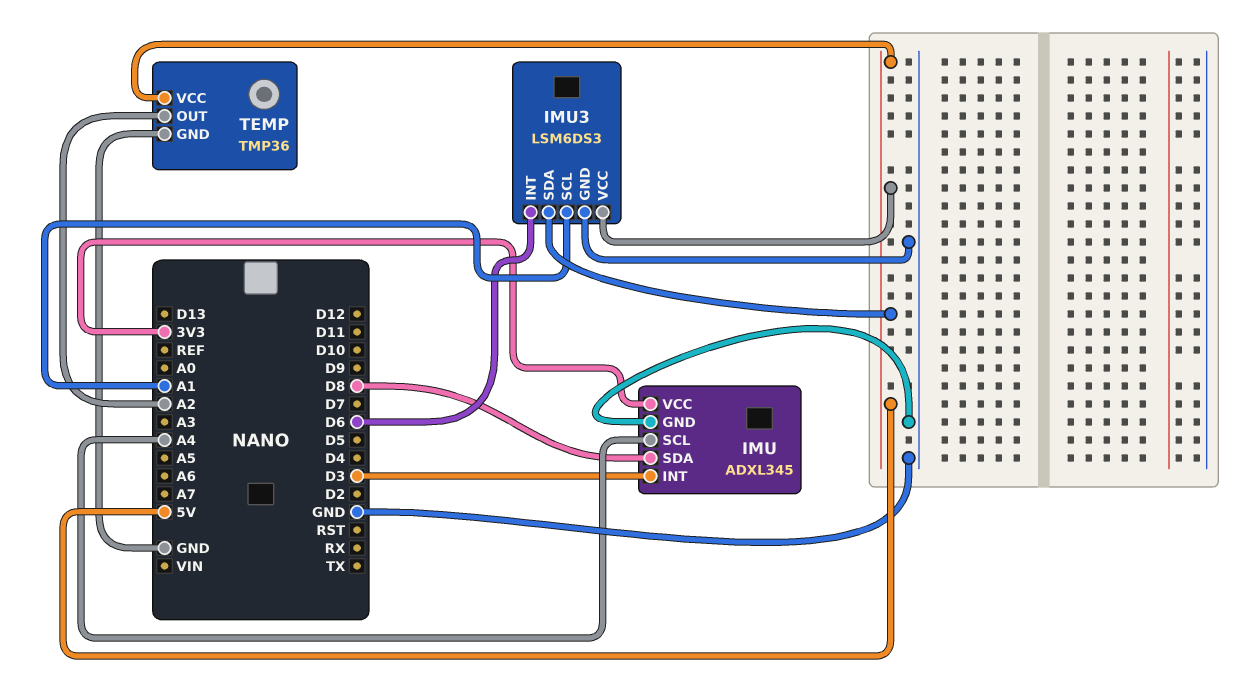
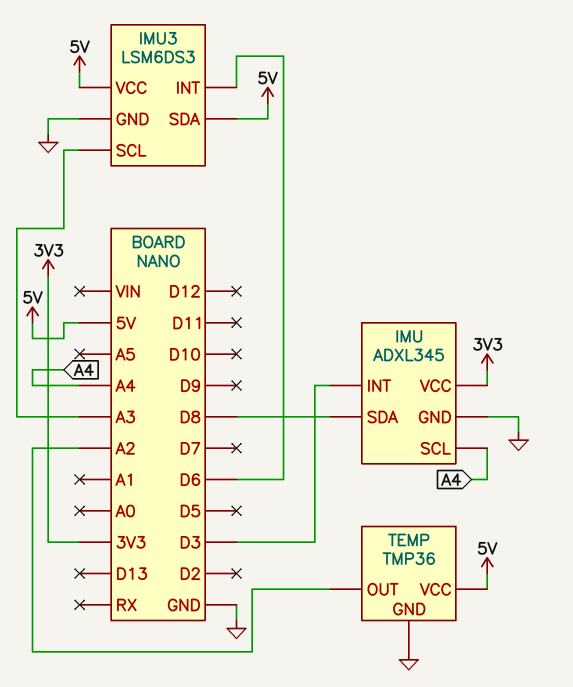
IMU3 pin SCL: A1 -> A3

